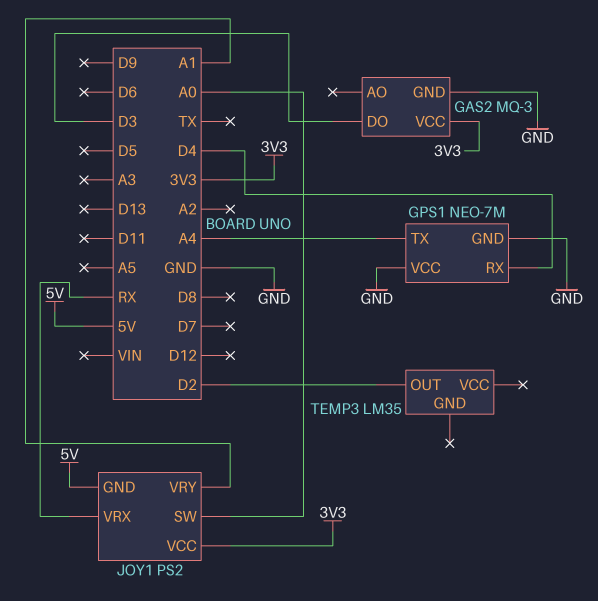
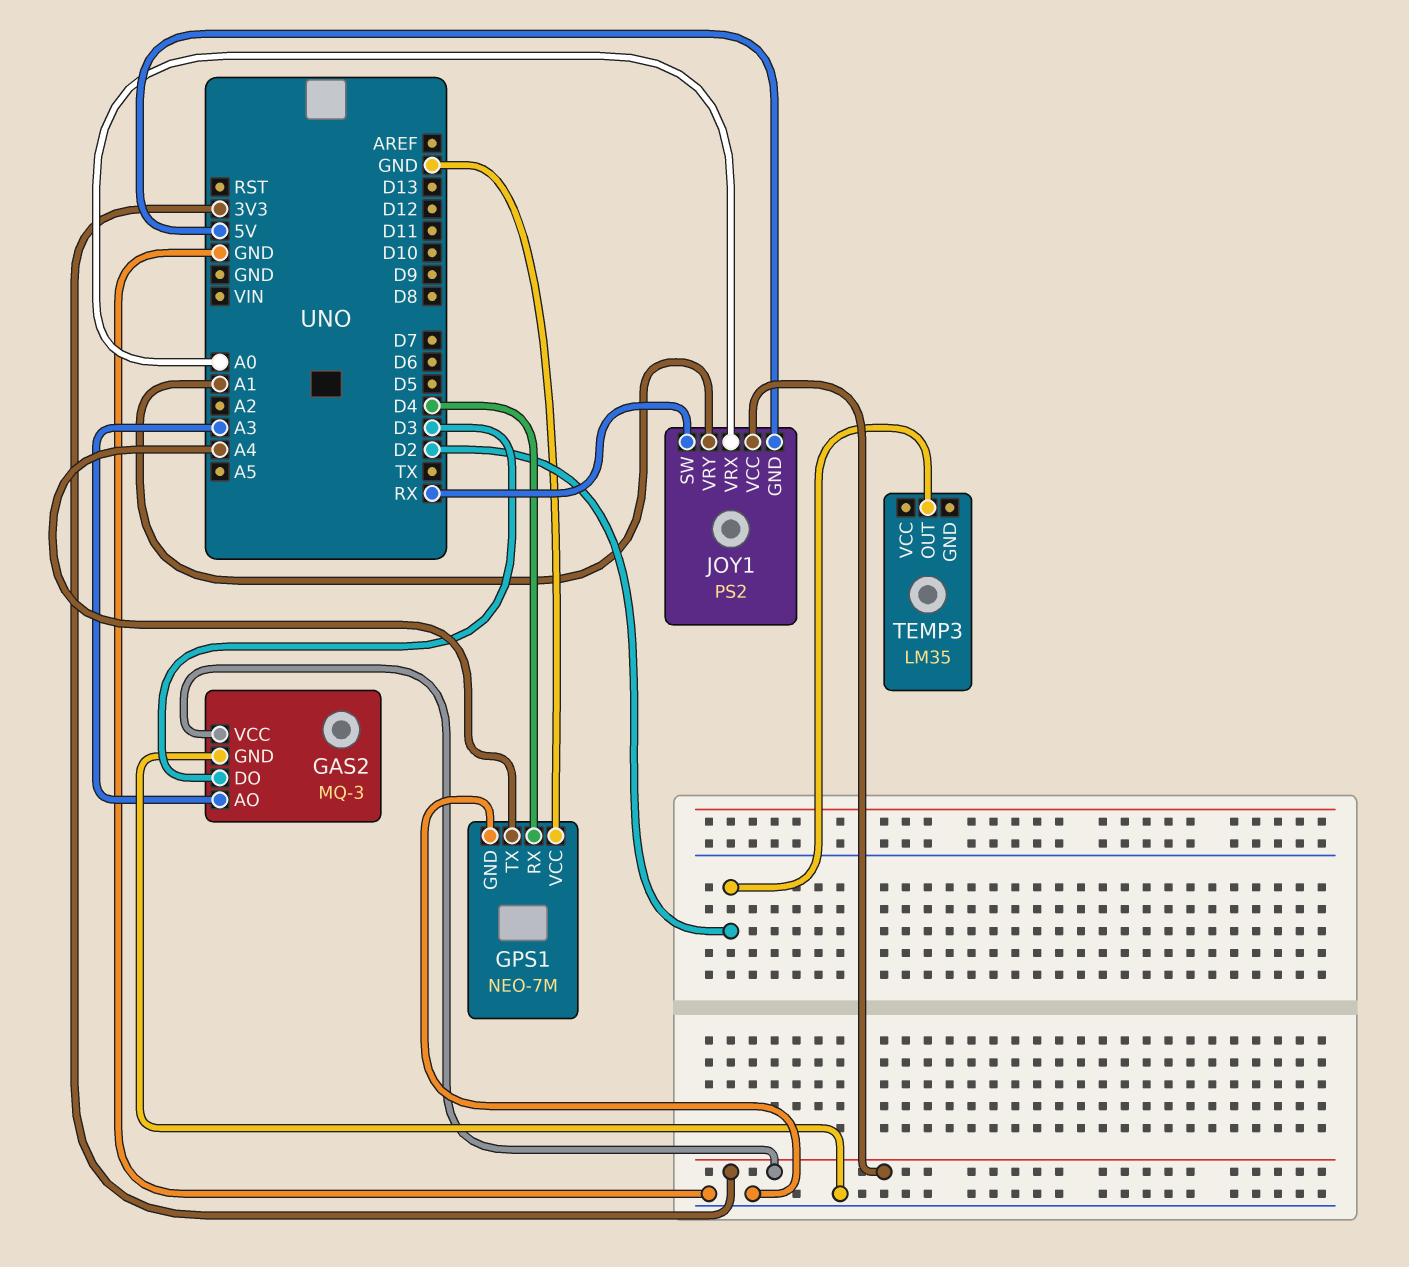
GAS2 pin AO: none -> A3
JOY1 pin SW: A0 -> RX
JOY1 pin VRX: RX -> A0

